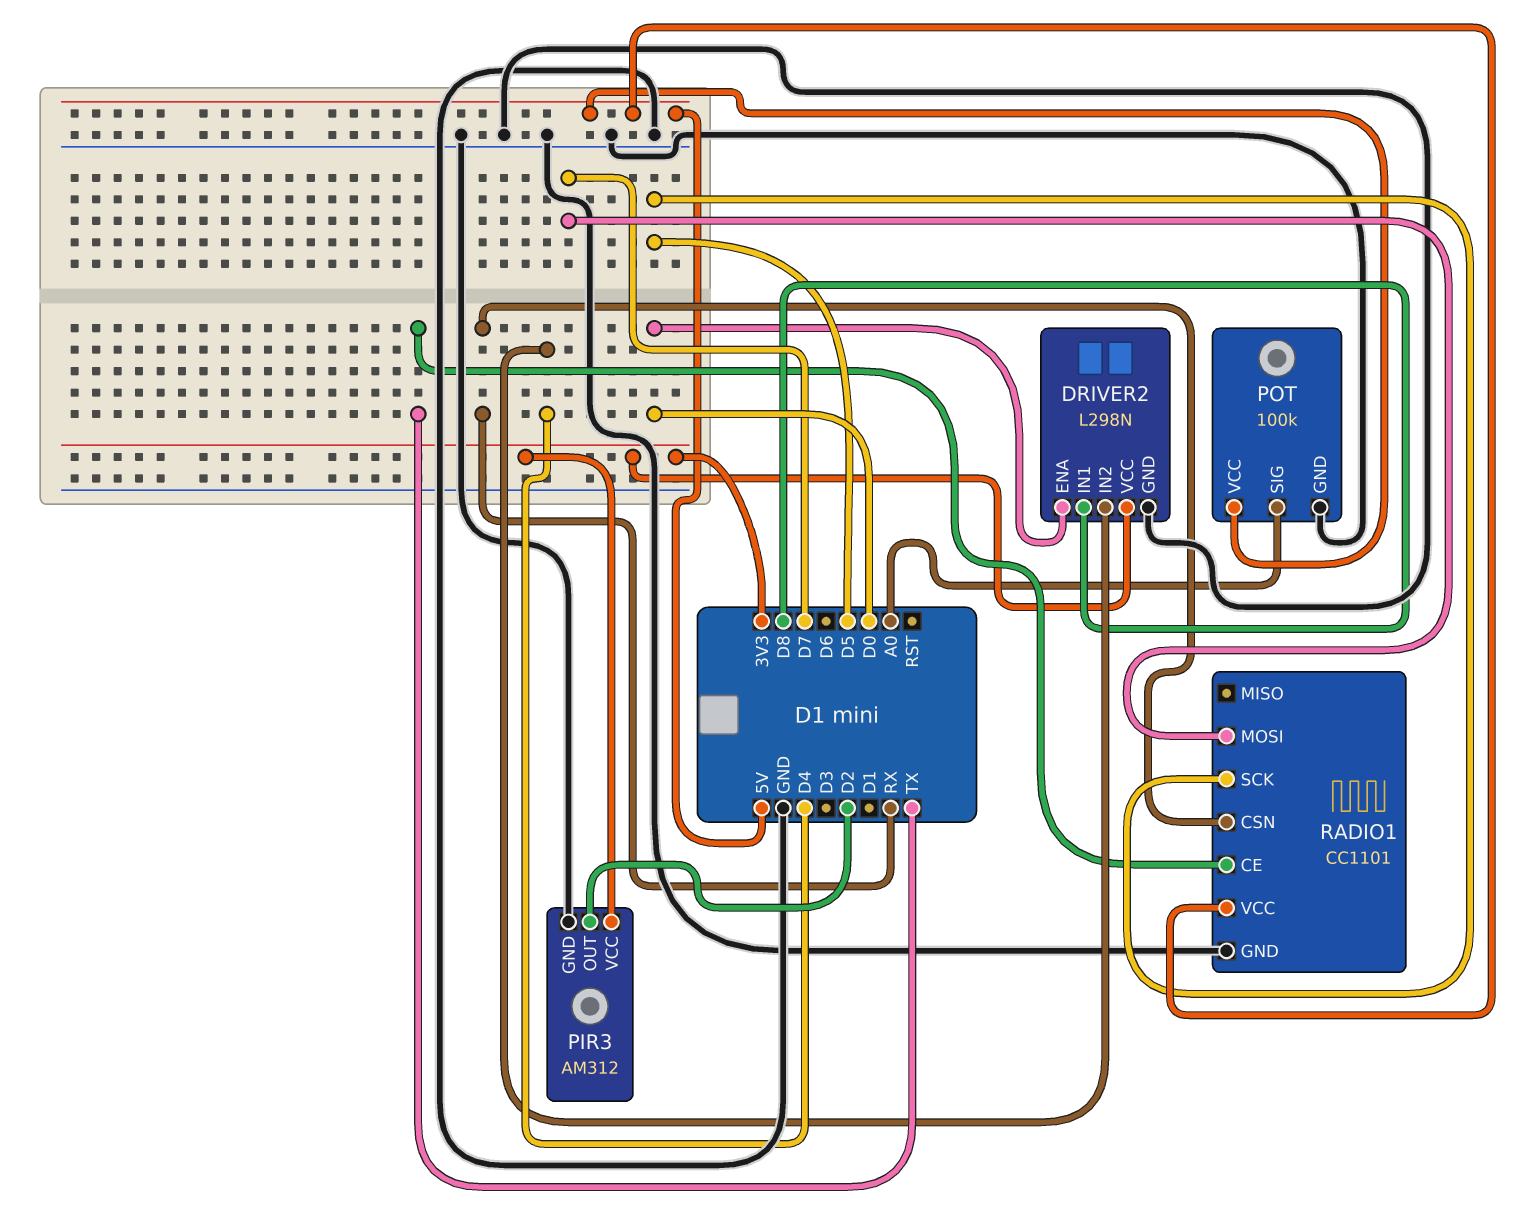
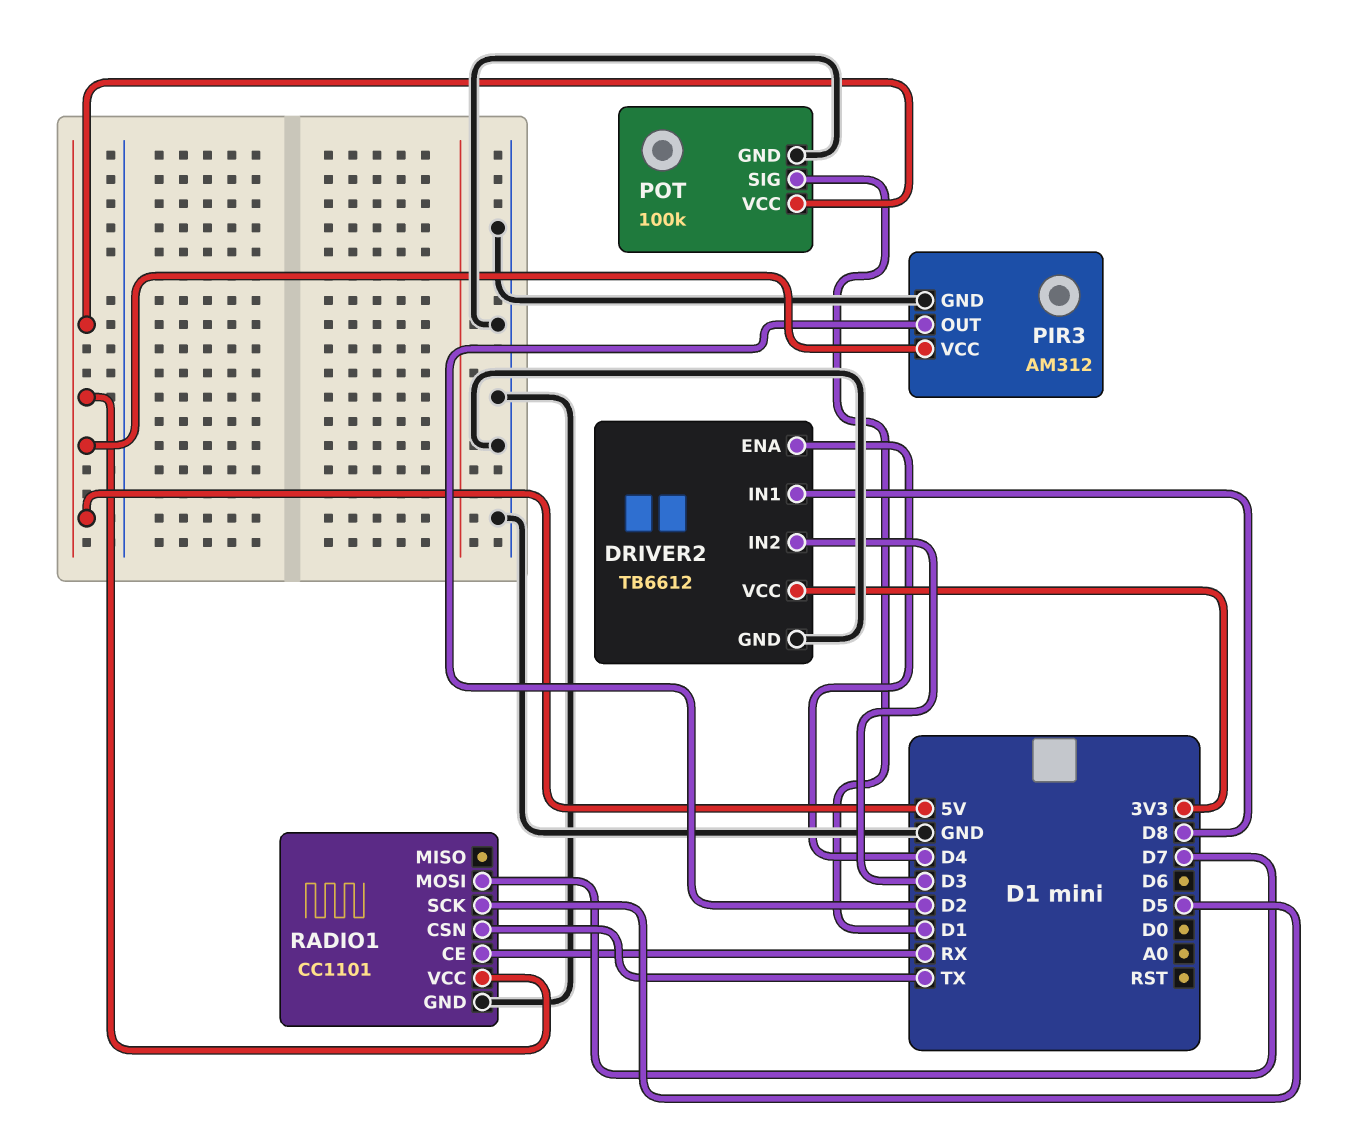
DRIVER2: L298N -> TB6612
DRIVER2 pin ENA: D0 -> D4
DRIVER2 pin IN2: D4 -> D3
PIR3 pin VCC: 3V3 -> 5V
POT pin SIG: A0 -> D1
RADIO1 pin CE: TX -> RX
RADIO1 pin CSN: RX -> TX

